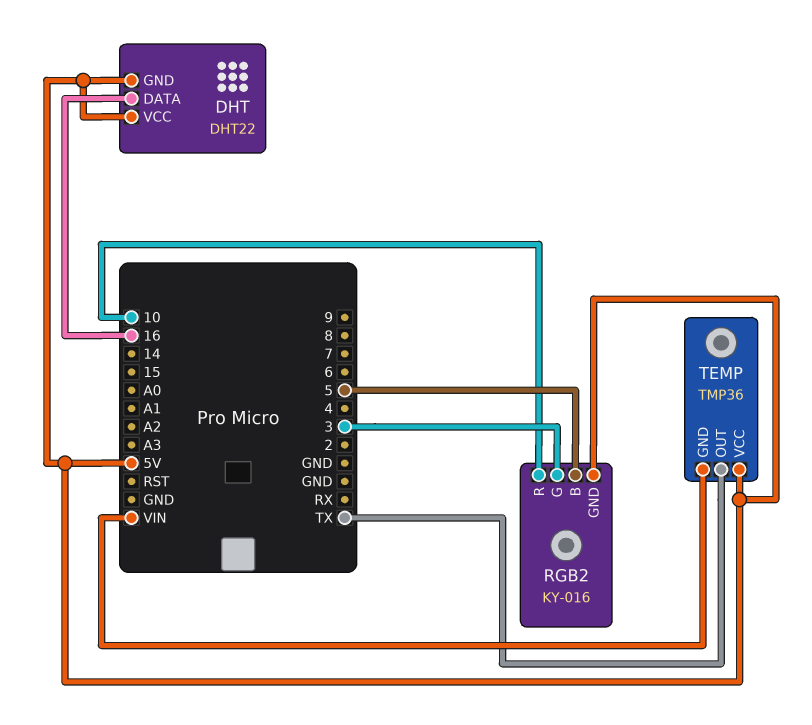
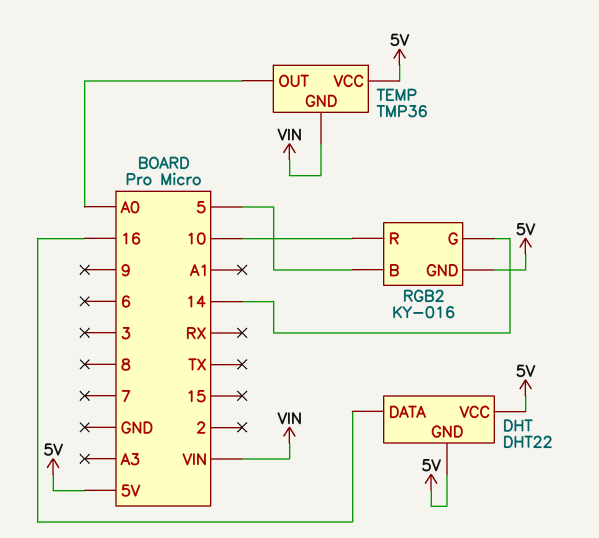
RGB2 pin G: 3 -> 14
TEMP pin OUT: TX -> A0

